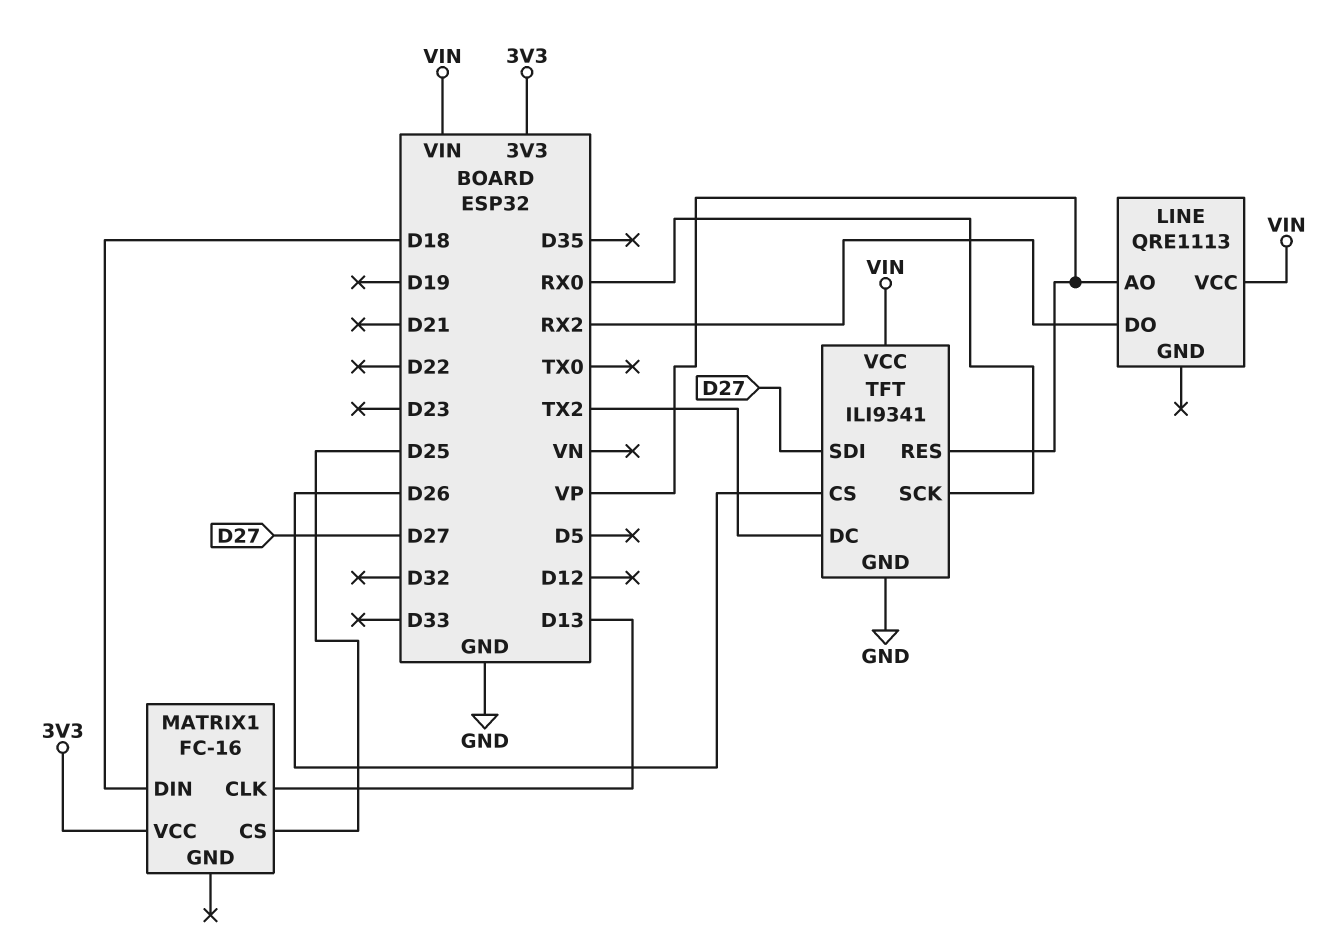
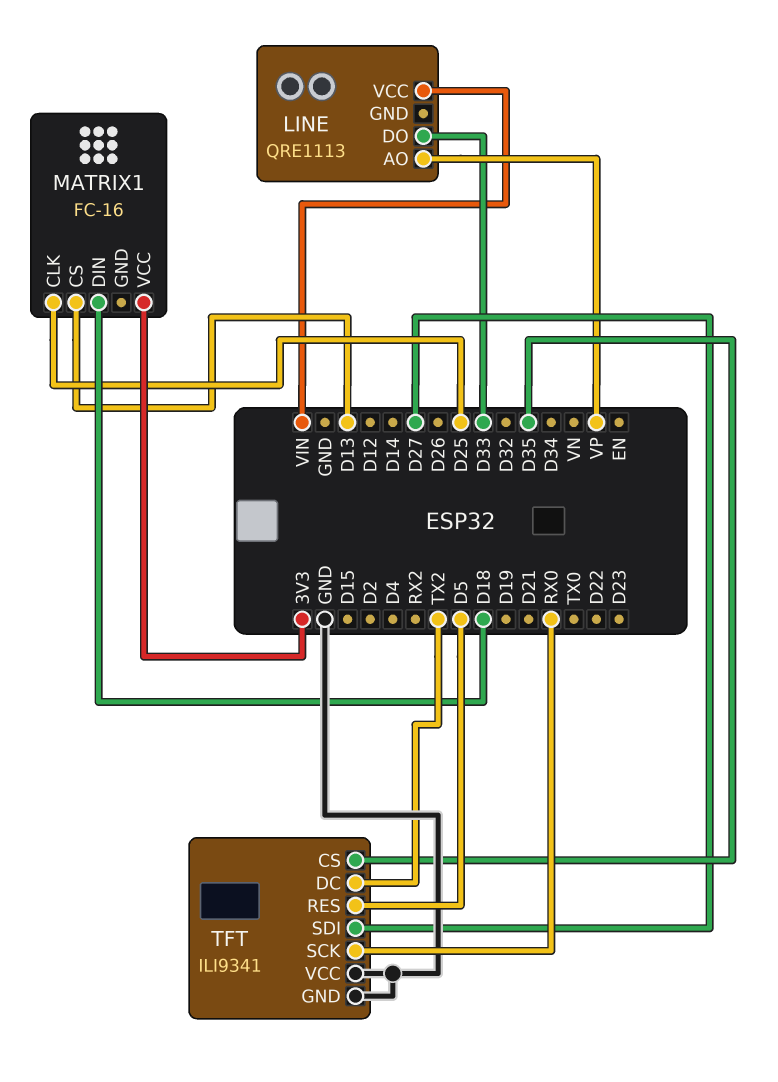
LINE pin DO: RX2 -> D33
MATRIX1 pin CLK: D13 -> D25
MATRIX1 pin CS: D25 -> D13
TFT pin CS: D26 -> D35
TFT pin RES: VP -> D5
TFT pin VCC: VIN -> GND

